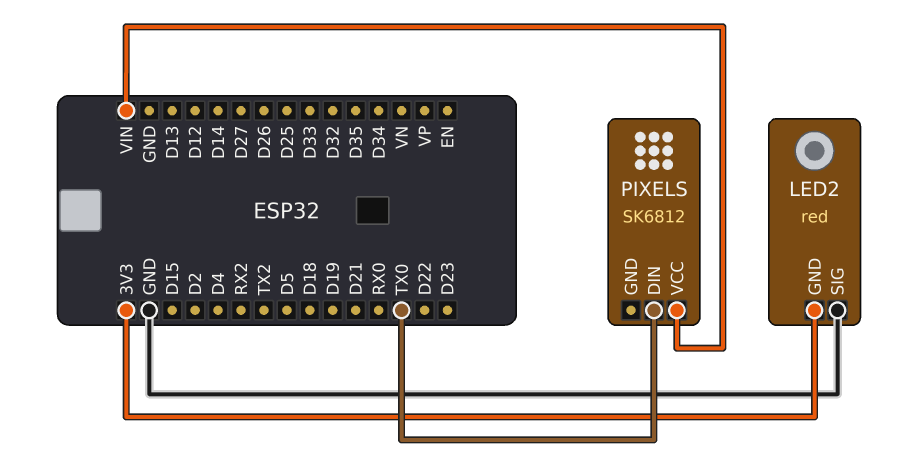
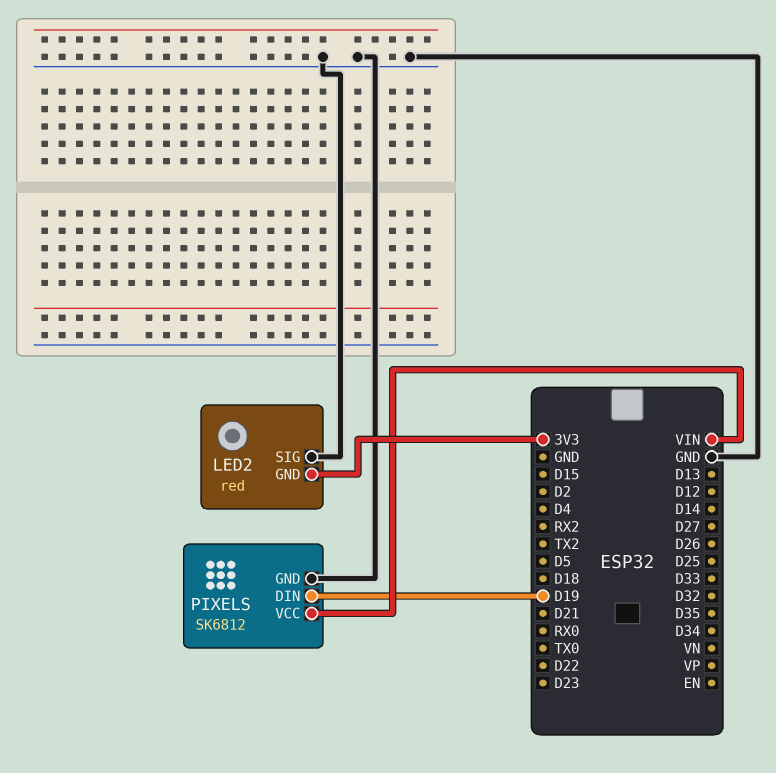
PIXELS pin DIN: TX0 -> D19
PIXELS pin GND: none -> GND

